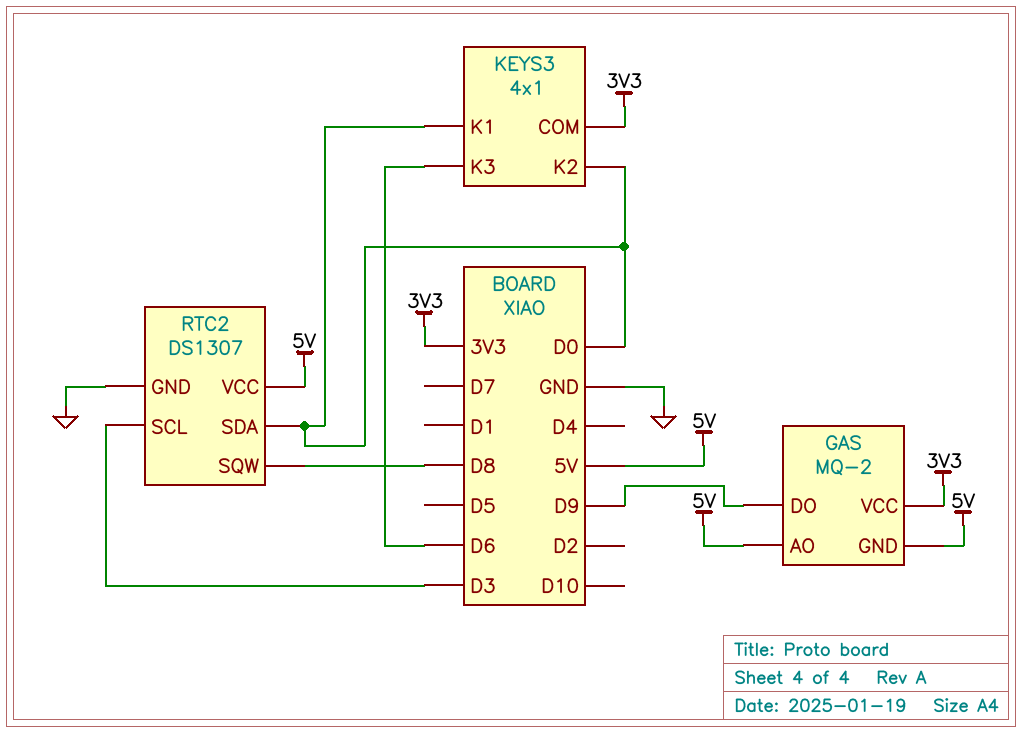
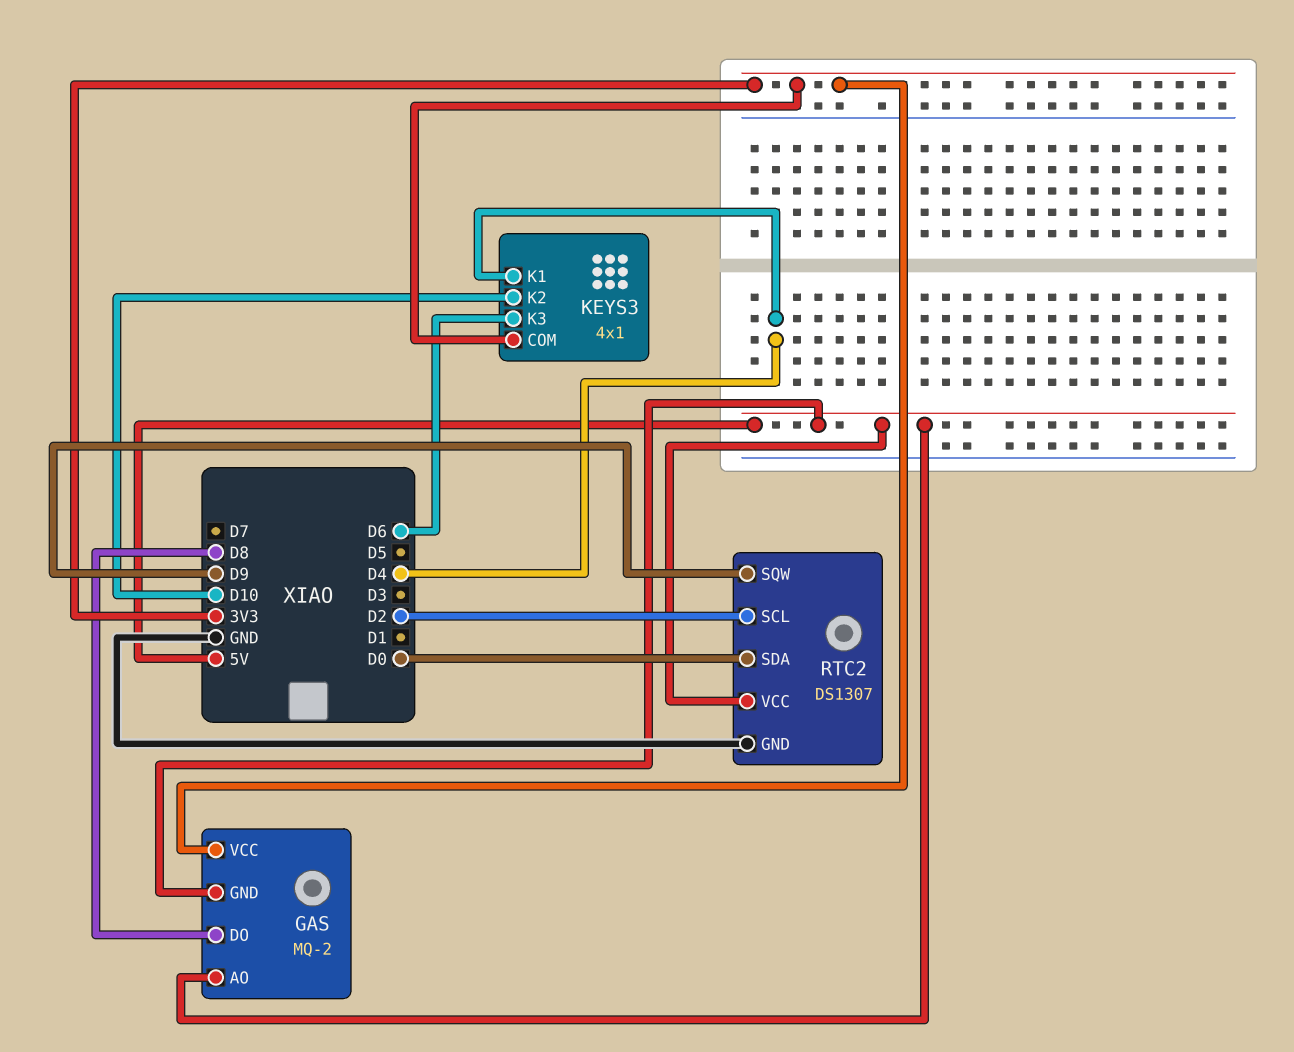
GAS pin DO: D9 -> D8
KEYS3 pin K1: D0 -> D4
KEYS3 pin K2: D0 -> D10
RTC2 pin SCL: D3 -> D2
RTC2 pin SQW: D8 -> D9

